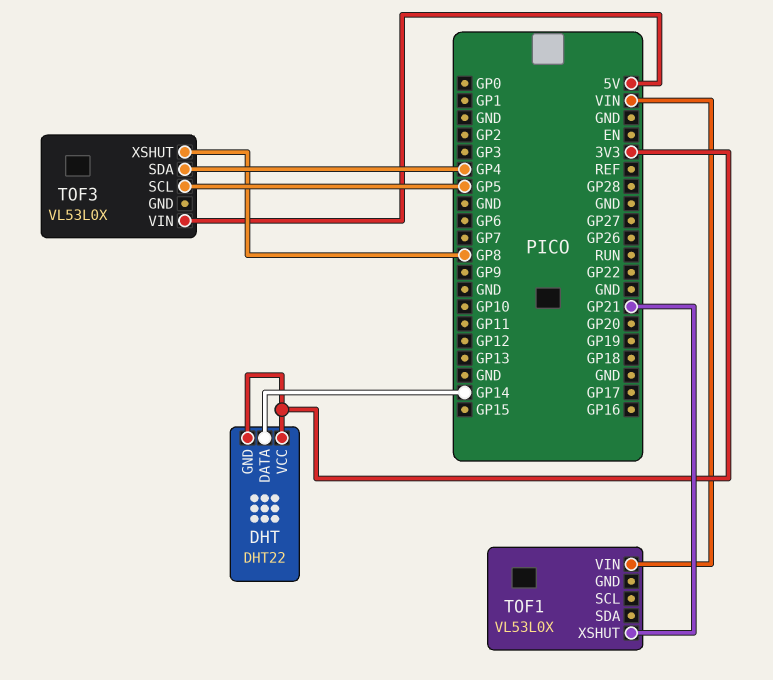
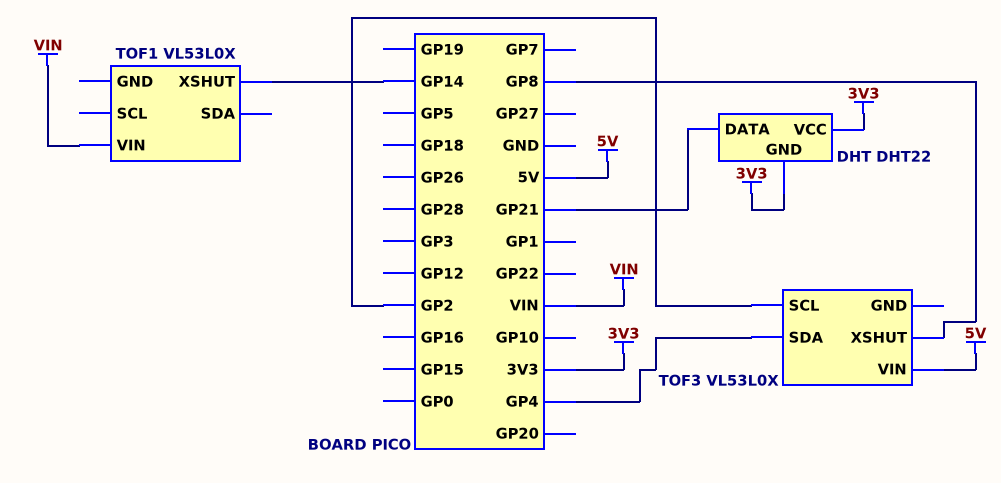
DHT pin DATA: GP14 -> GP21
TOF1 pin XSHUT: GP21 -> GP14
TOF3 pin SCL: GP5 -> GP2

